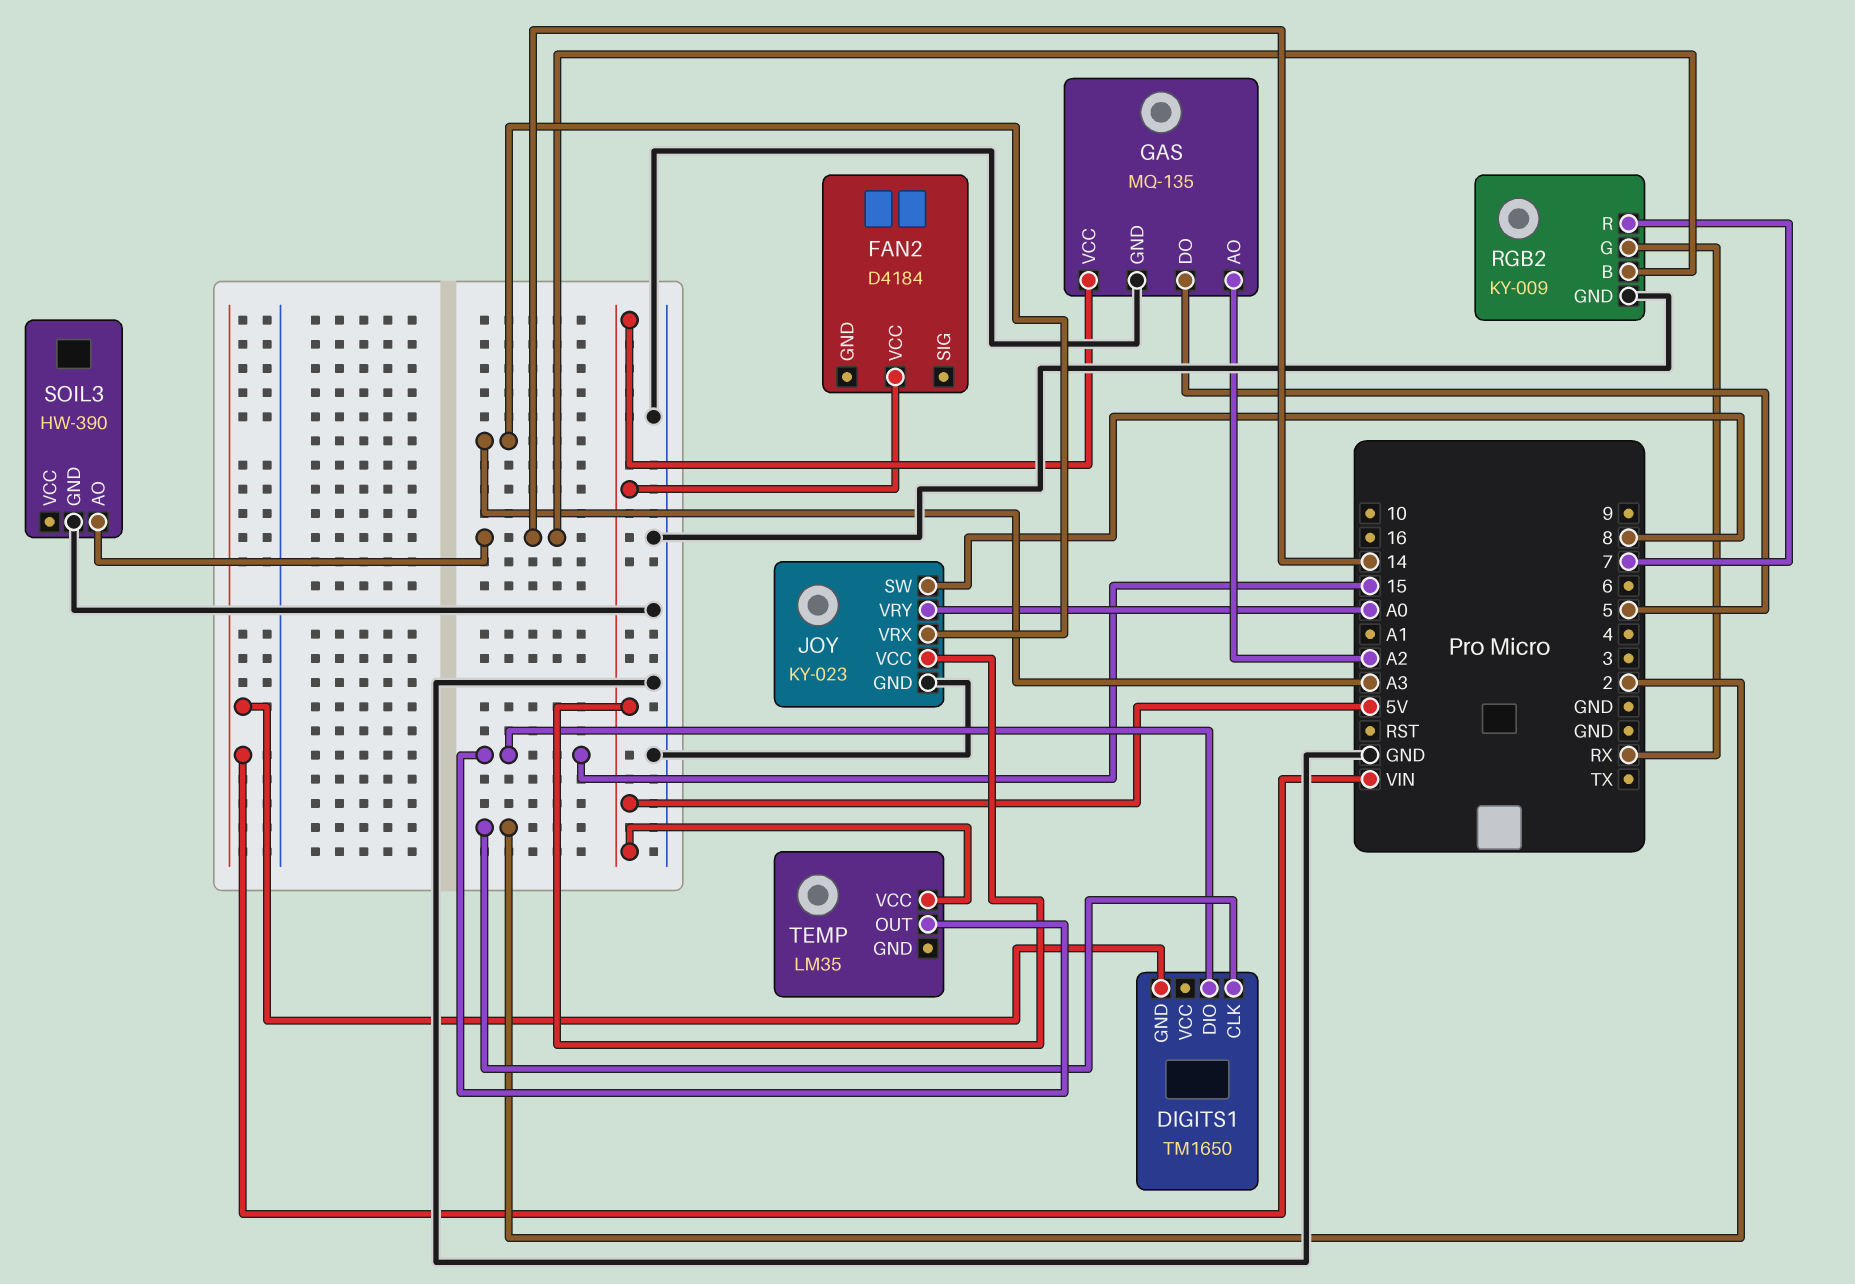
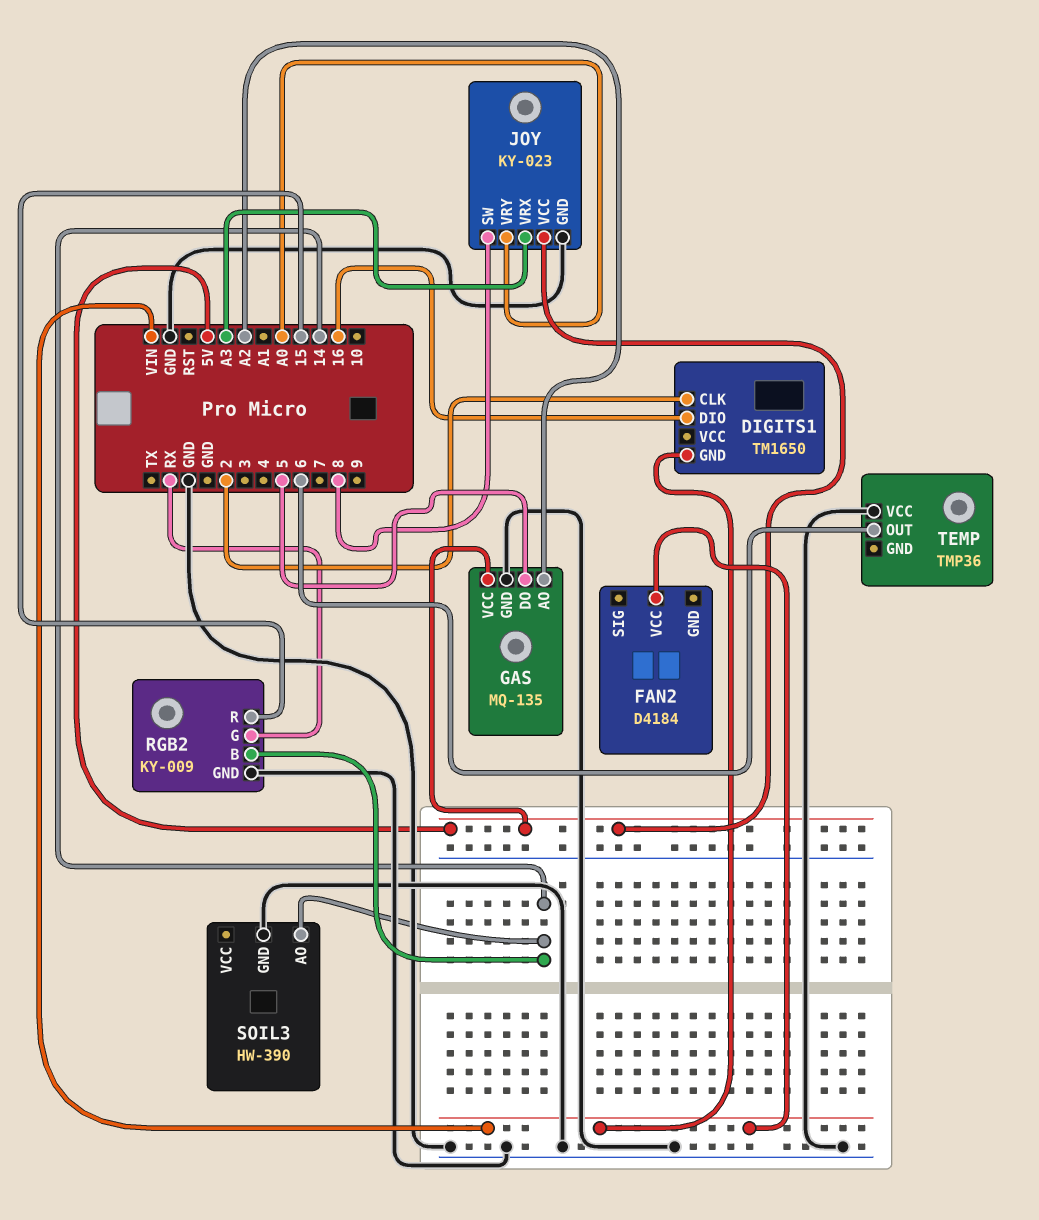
DIGITS1 pin DIO: 15 -> 16
FAN2 pin VCC: 5V -> VIN
RGB2 pin R: 7 -> 15
TEMP: LM35 -> TMP36
TEMP pin OUT: 15 -> 6
TEMP pin VCC: 5V -> GND

